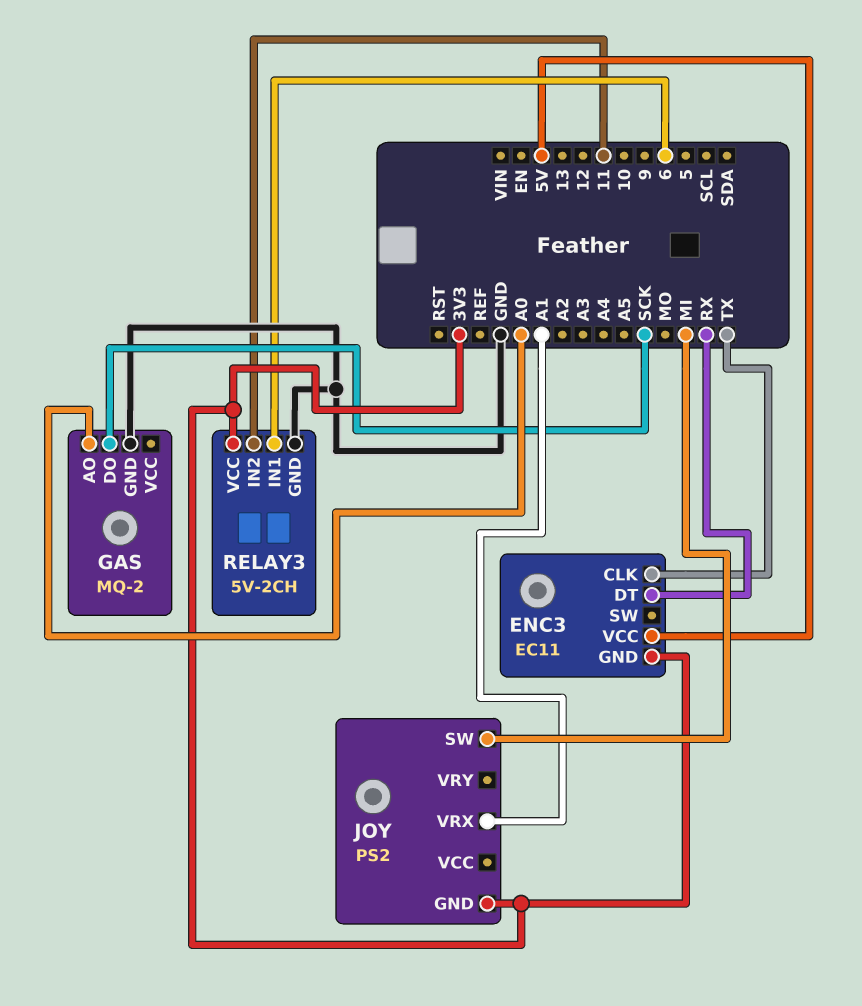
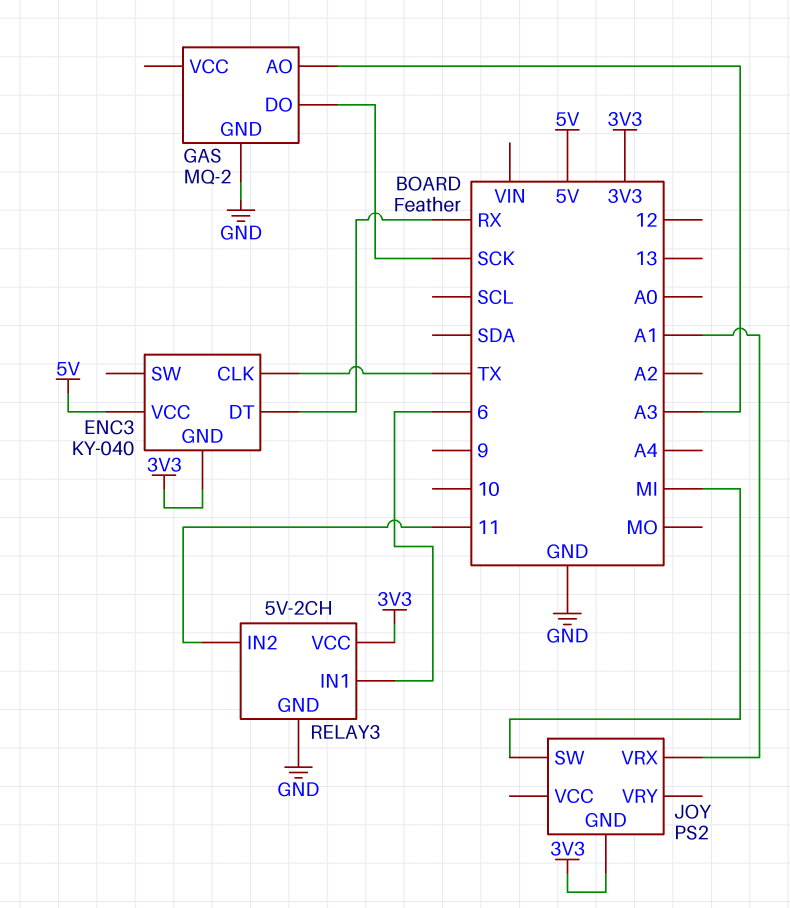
ENC3: EC11 -> KY-040
GAS pin AO: A0 -> A3

